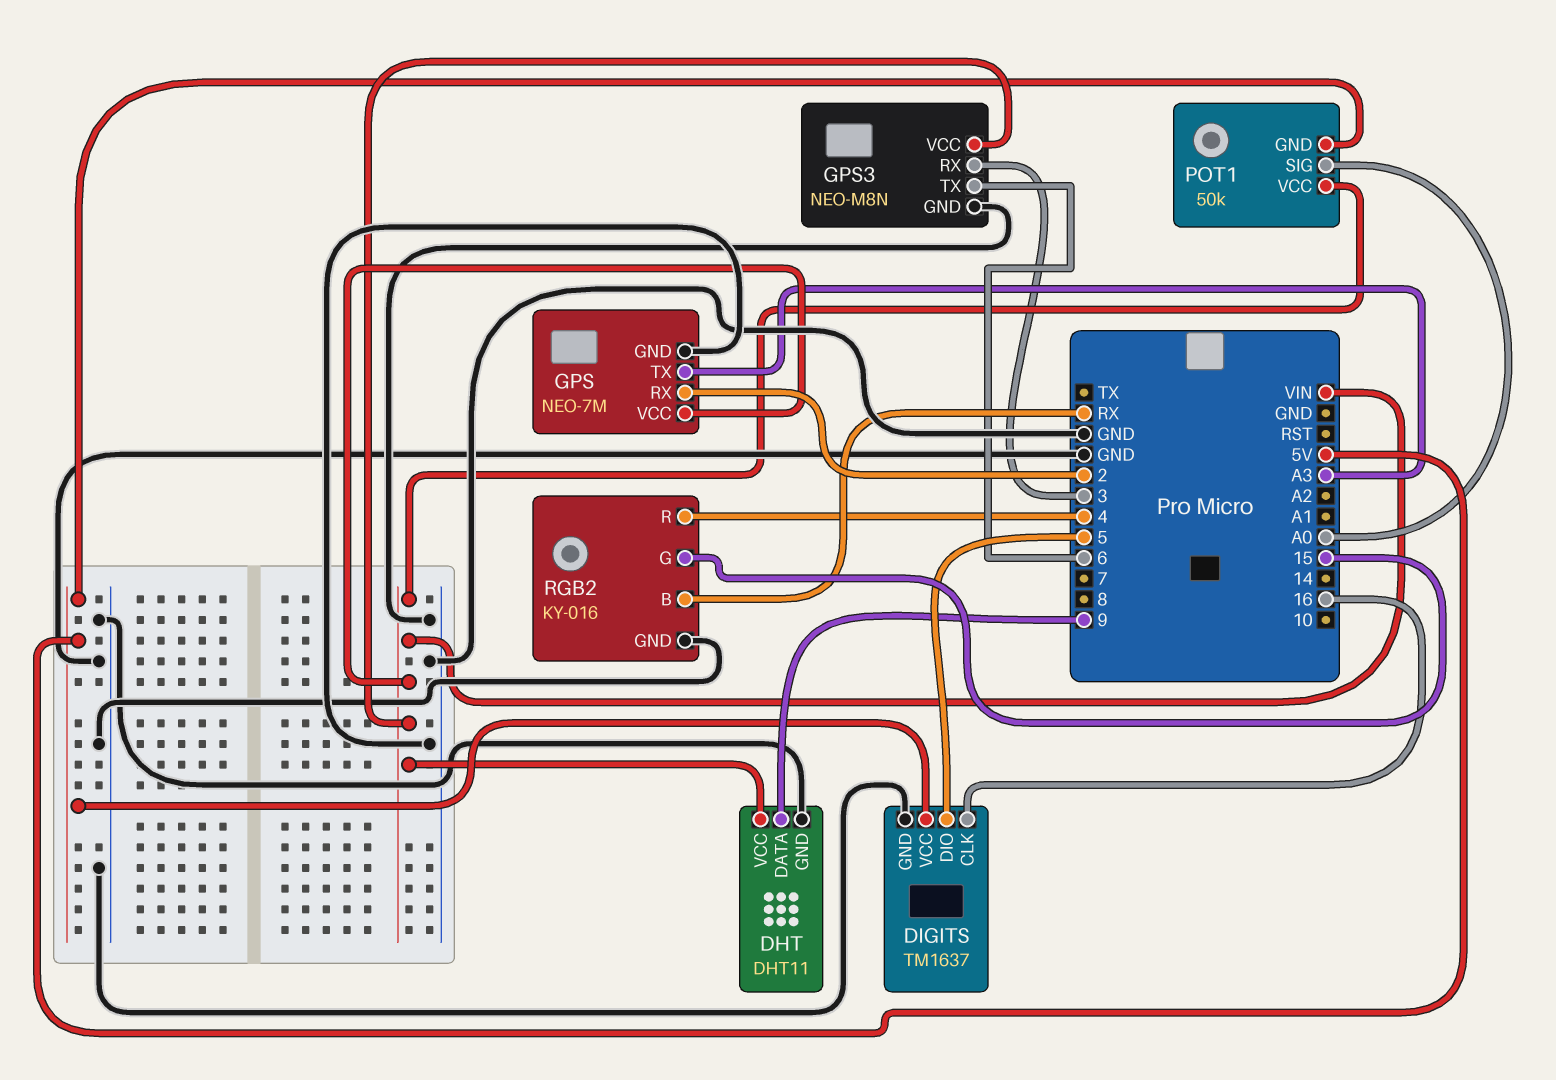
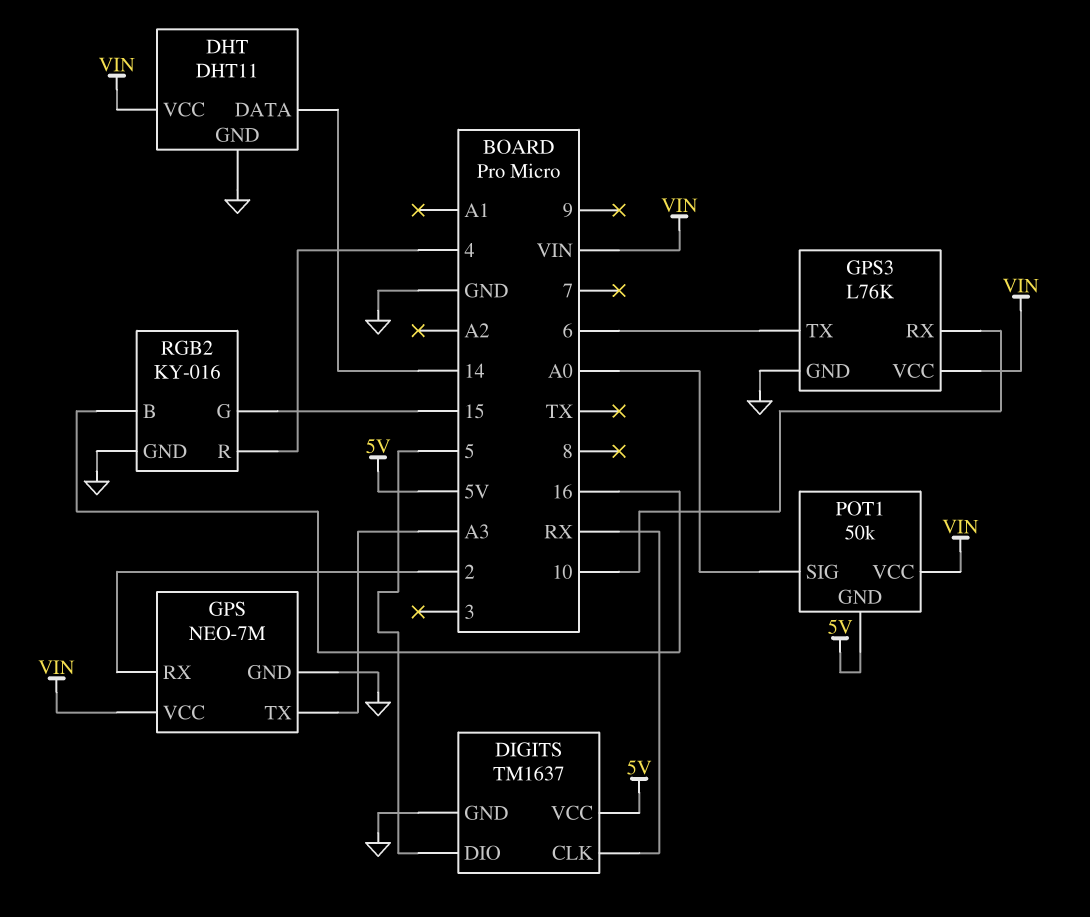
DHT pin DATA: 9 -> 14
DIGITS pin CLK: 16 -> RX
GPS3: NEO-M8N -> L76K
GPS3 pin RX: 3 -> 10
RGB2 pin B: RX -> 16

